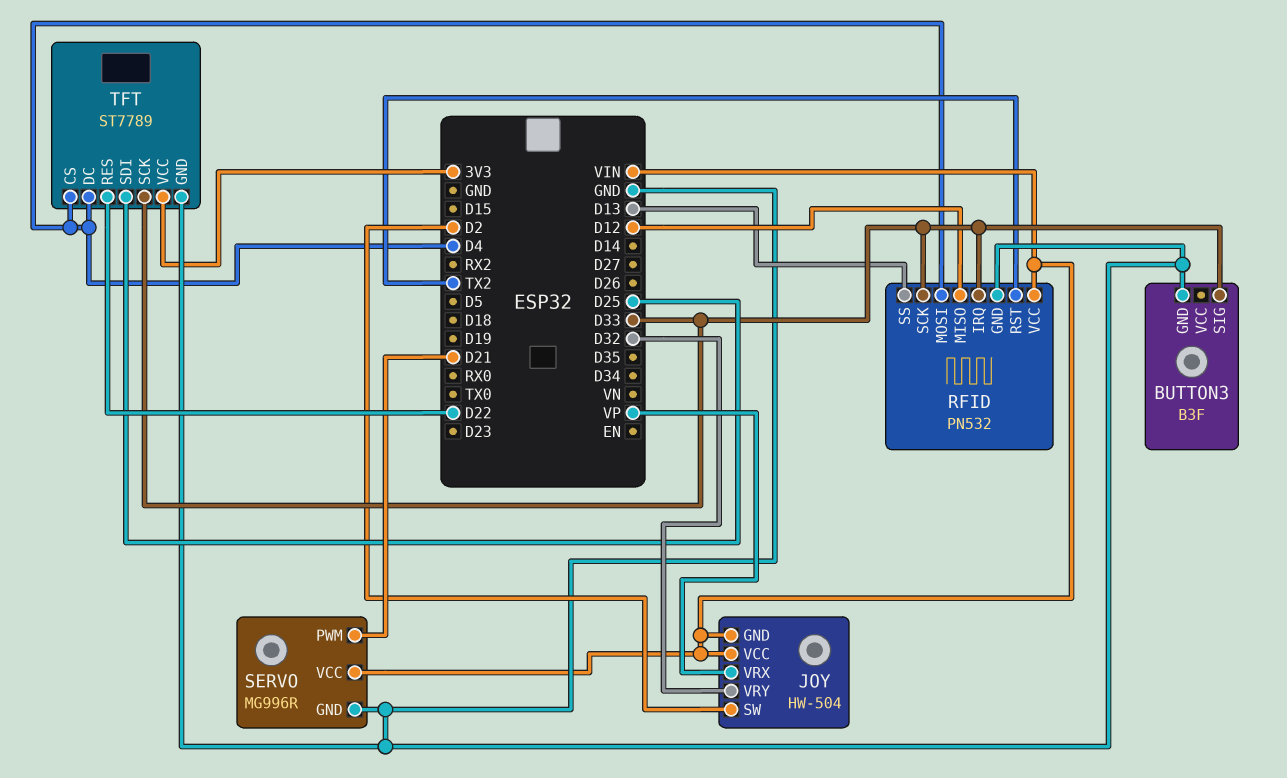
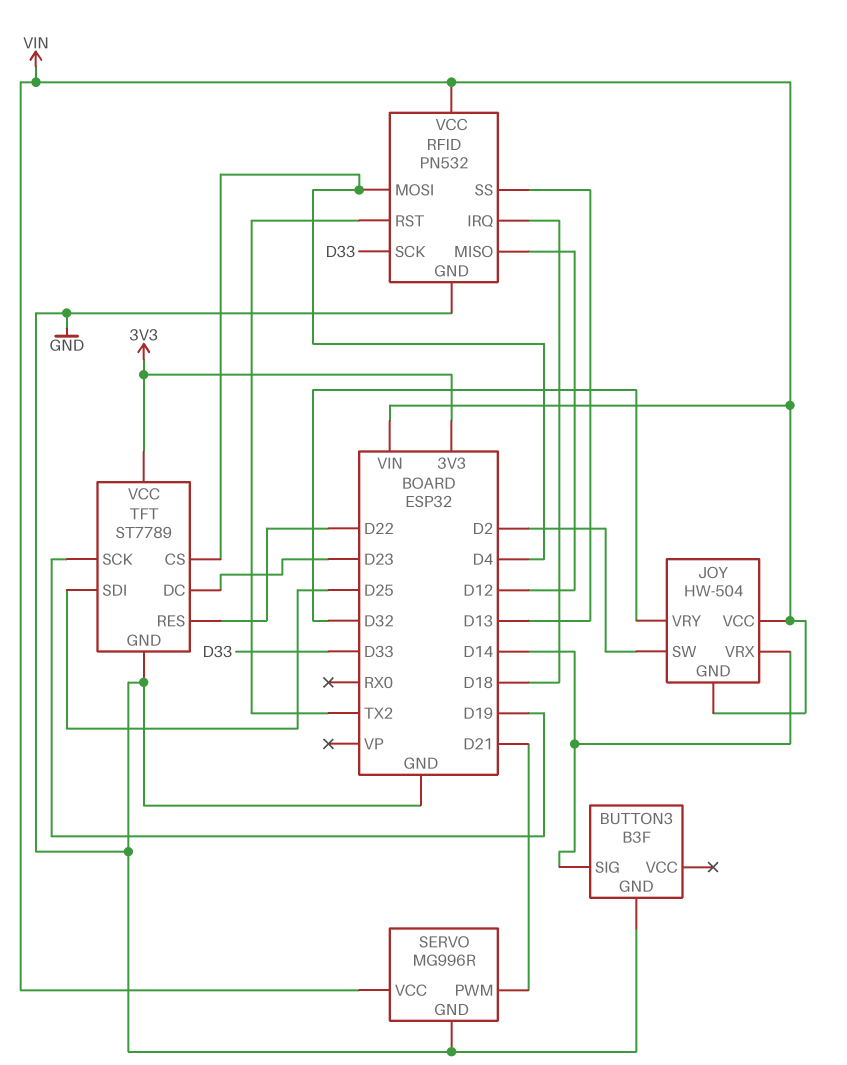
BUTTON3 pin SIG: D33 -> D14
JOY pin VRX: VP -> D14
RFID pin IRQ: D33 -> D18
TFT pin DC: D4 -> D23
TFT pin SCK: D33 -> D19

